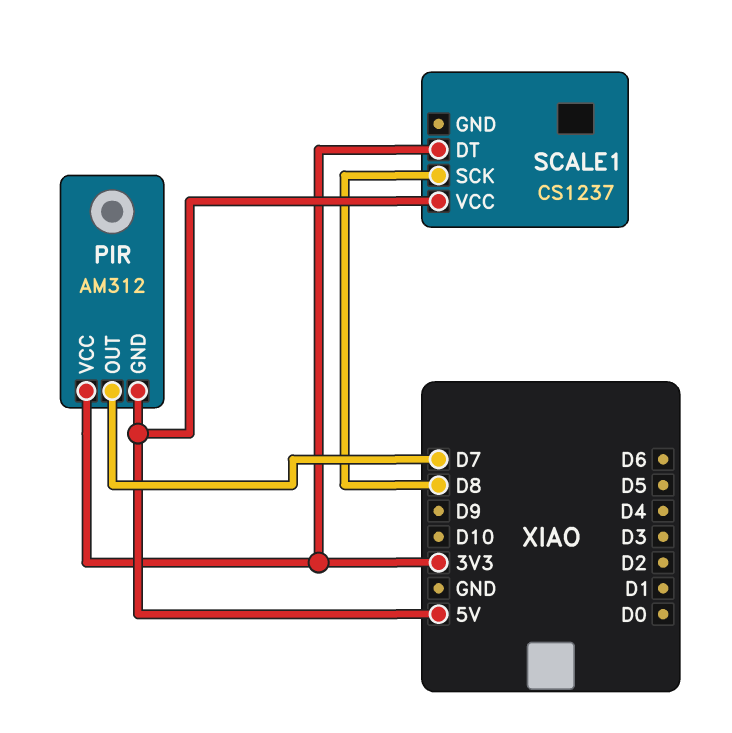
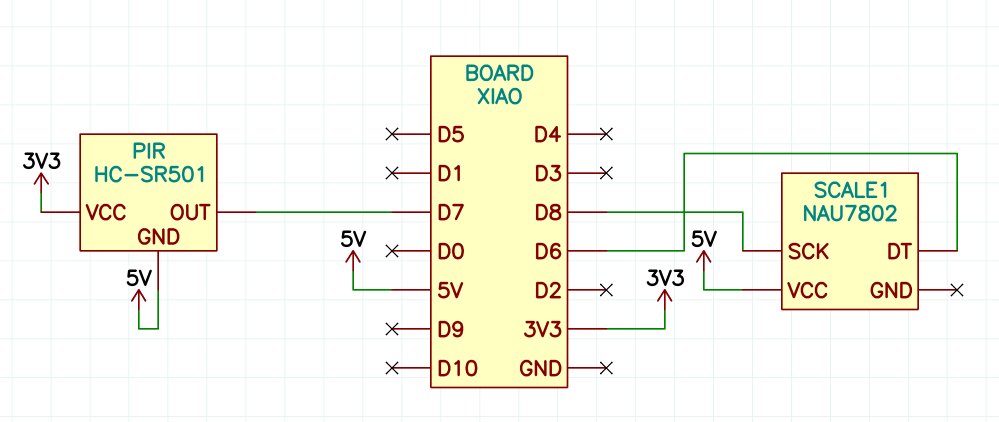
PIR: AM312 -> HC-SR501
SCALE1: CS1237 -> NAU7802
SCALE1 pin DT: 3V3 -> D6

